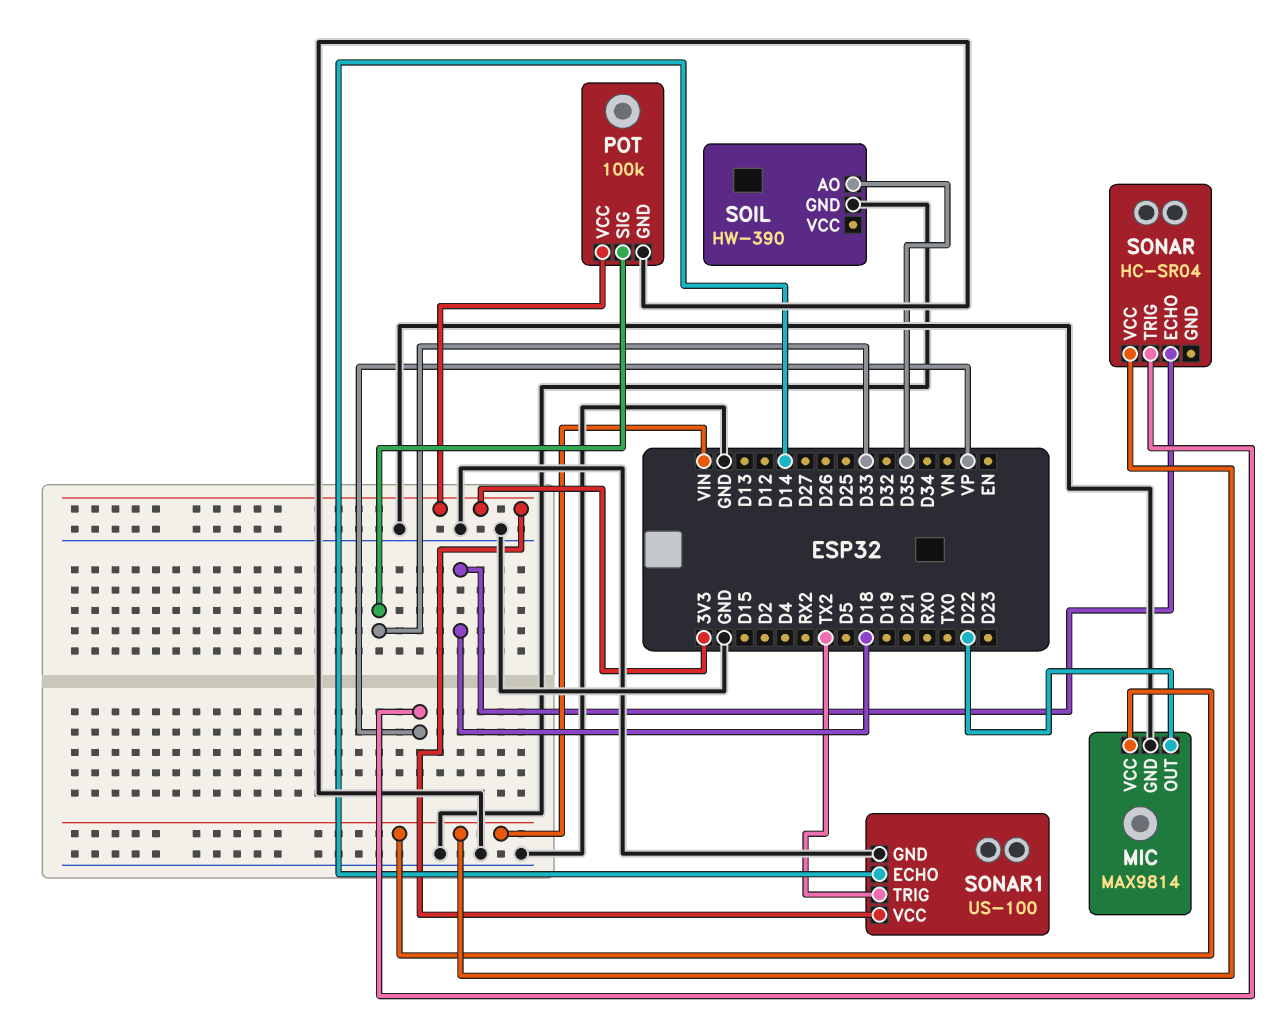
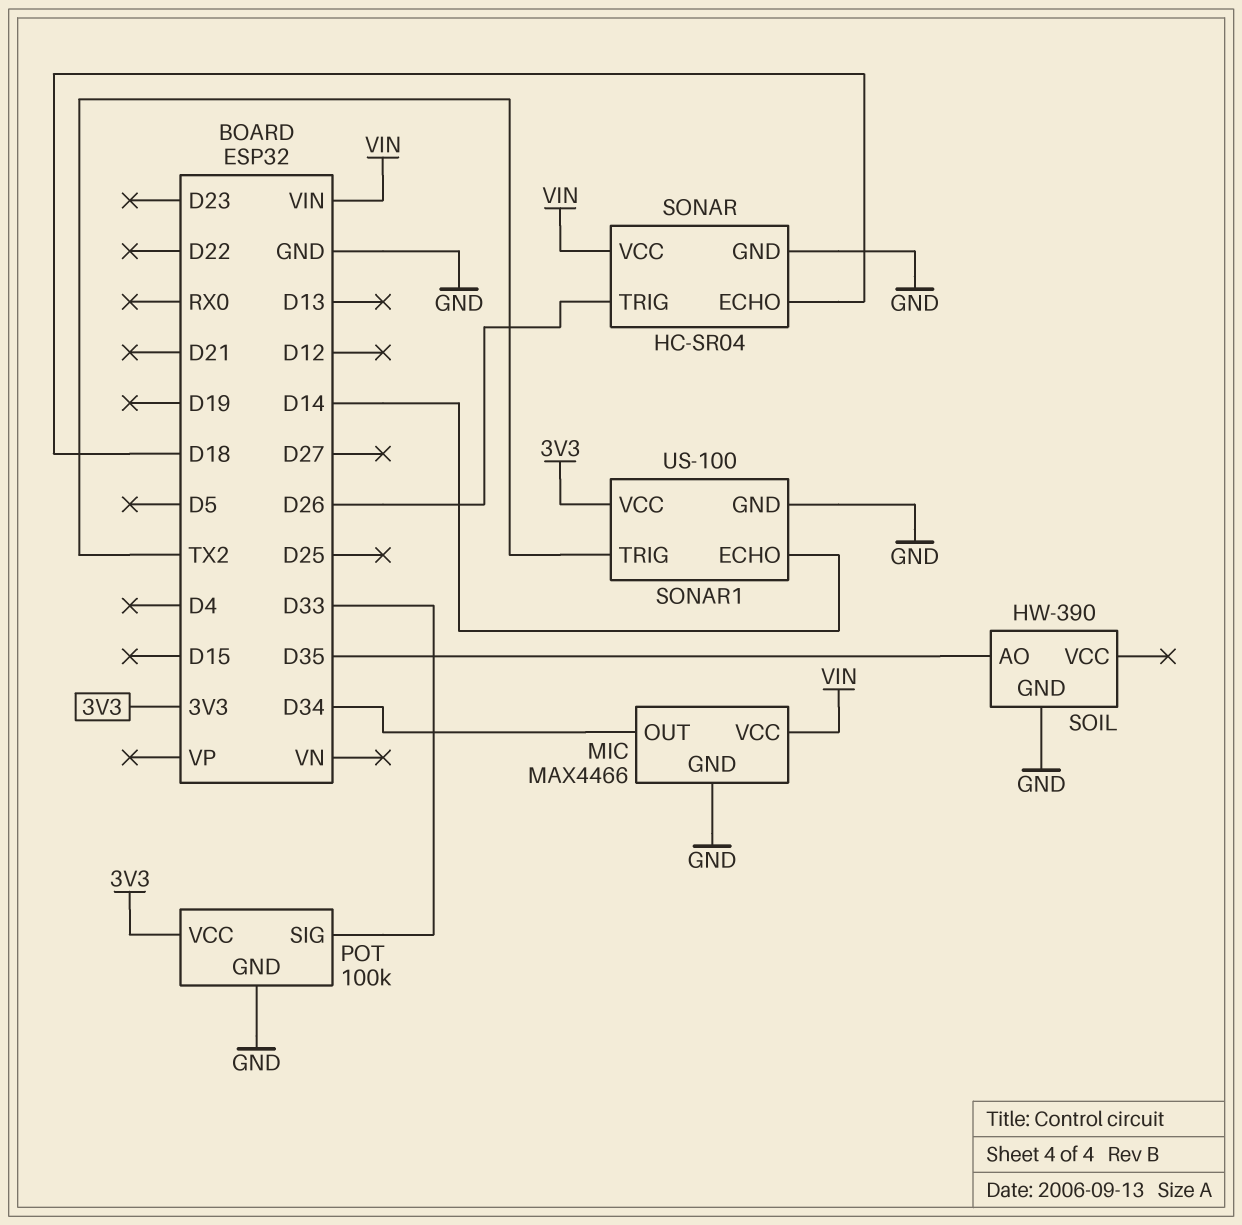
MIC: MAX9814 -> MAX4466
MIC pin OUT: D22 -> D34
SONAR pin GND: none -> GND
SONAR pin TRIG: VP -> D26

